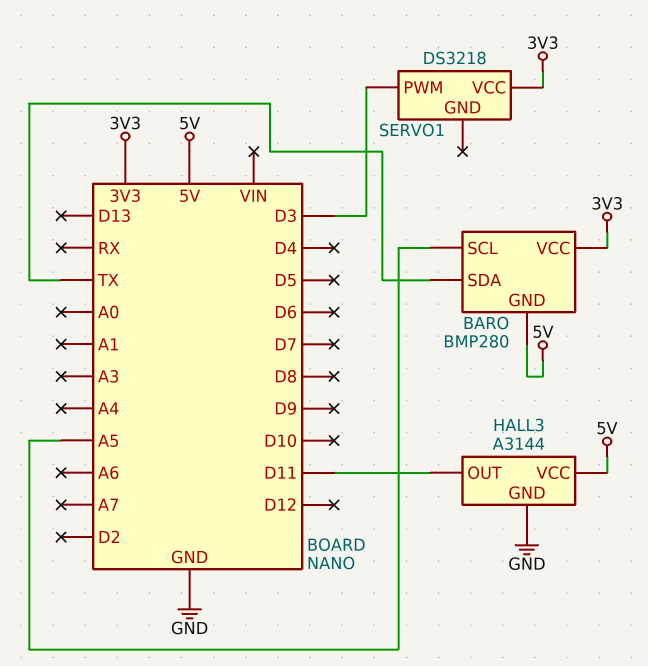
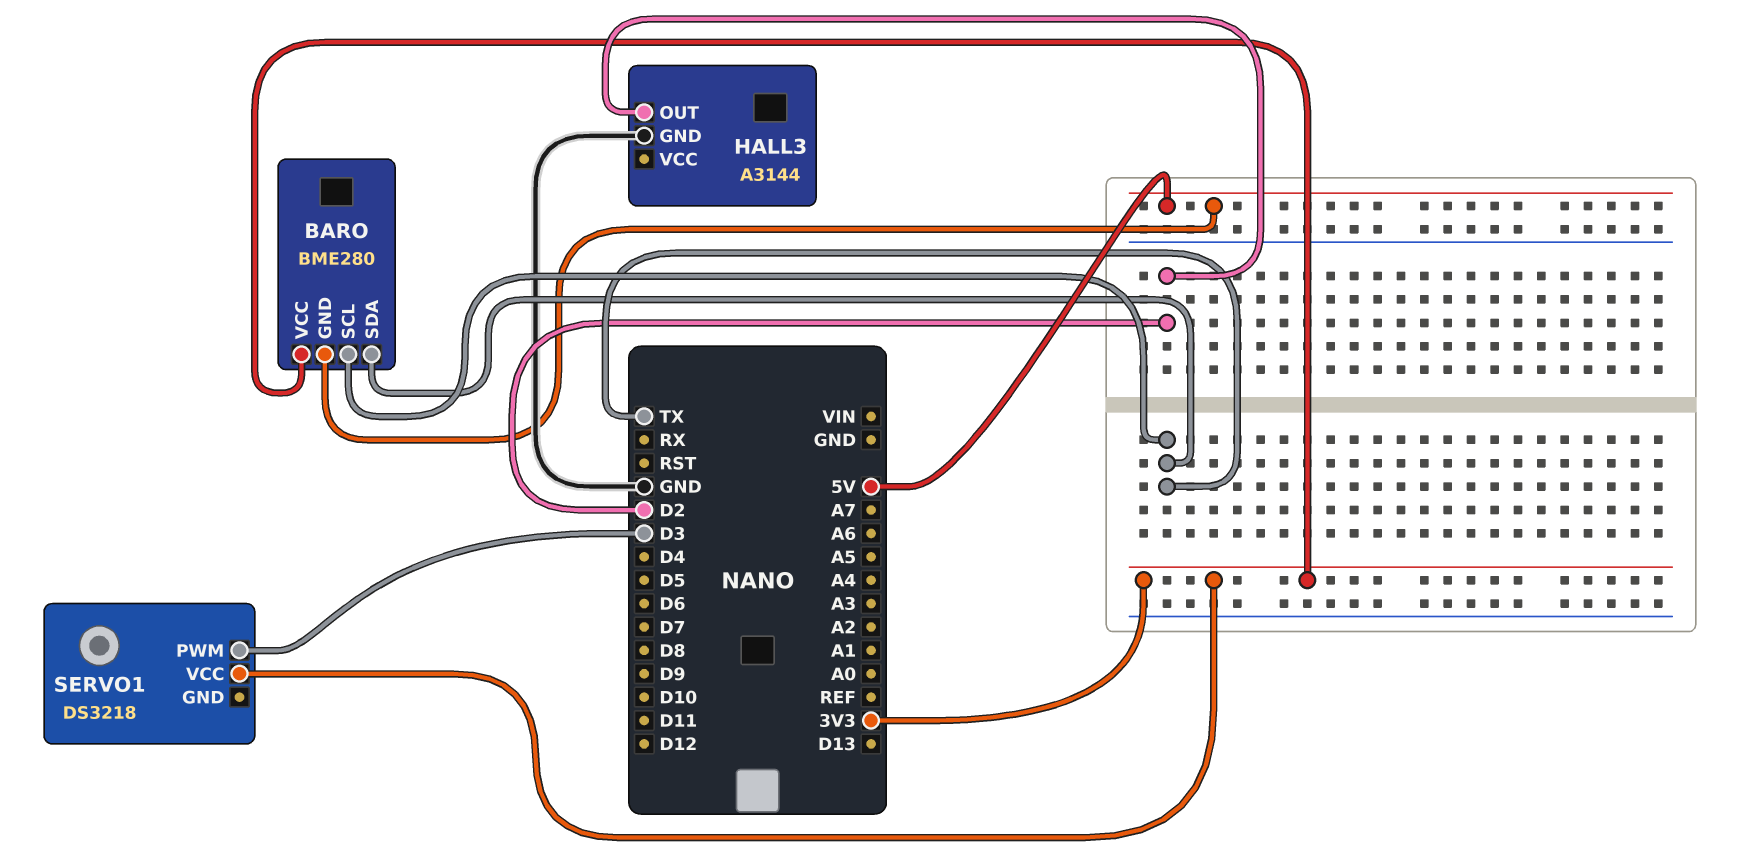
BARO: BMP280 -> BME280
BARO pin SCL: A5 -> TX
HALL3 pin OUT: D11 -> D2
HALL3 pin VCC: 5V -> none

